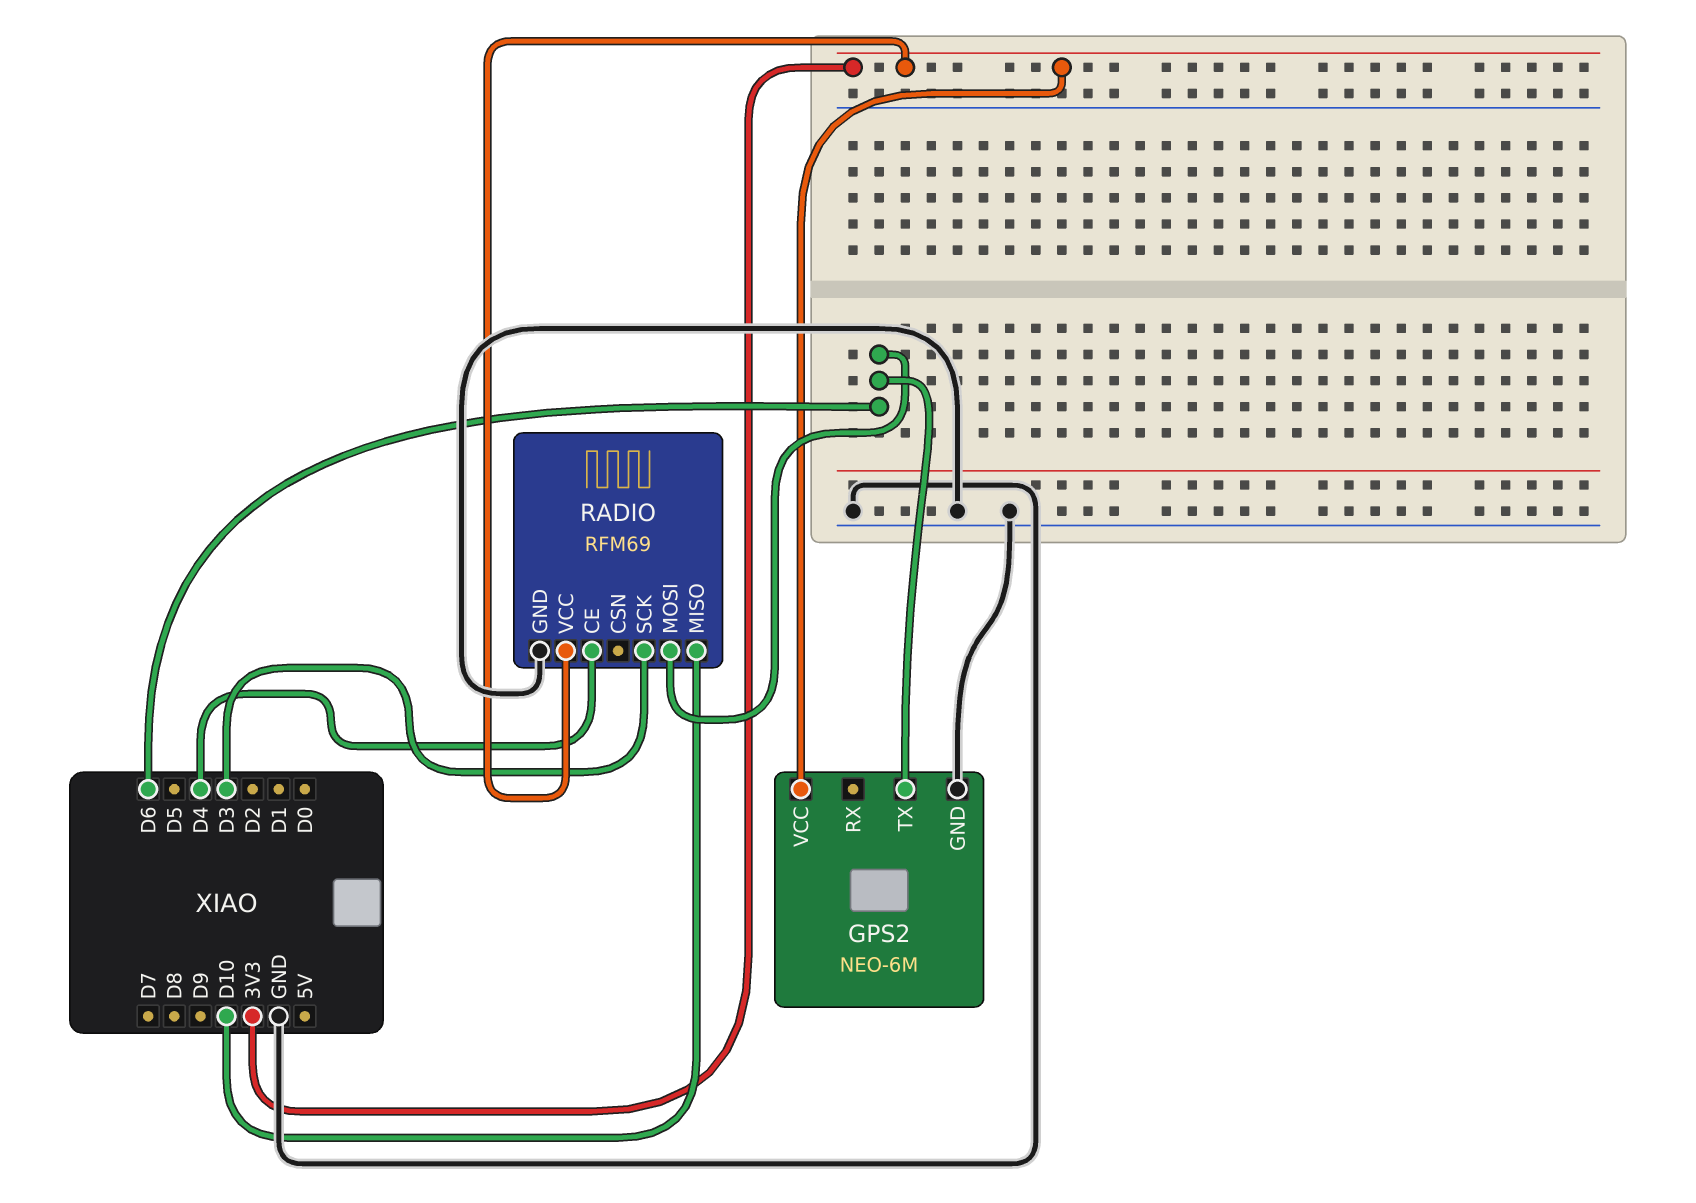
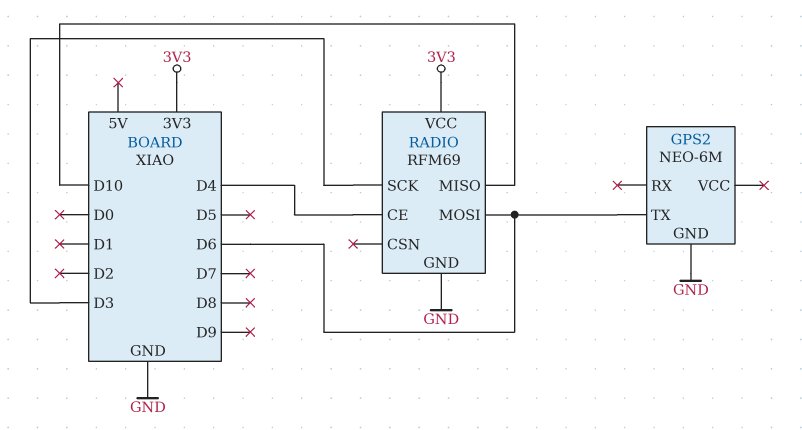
GPS2 pin VCC: 3V3 -> none

